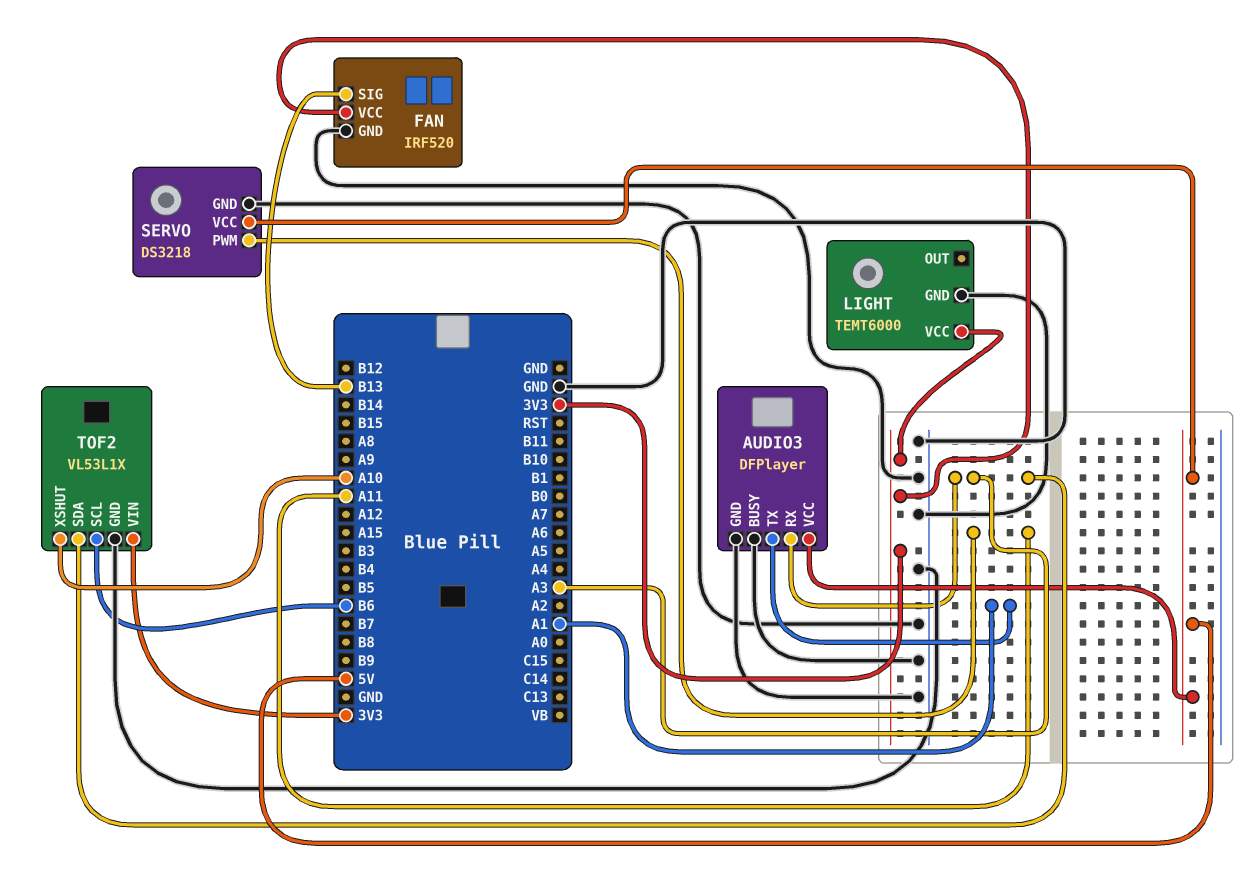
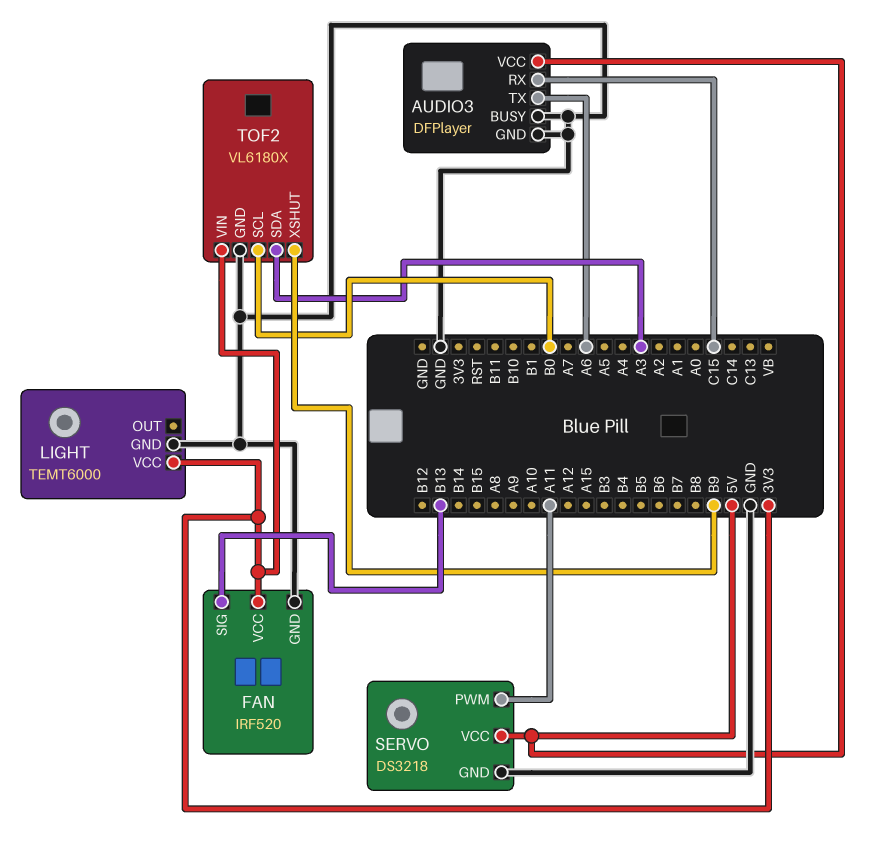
AUDIO3 pin RX: A3 -> C15
AUDIO3 pin TX: A1 -> A6
TOF2: VL53L1X -> VL6180X
TOF2 pin SCL: B6 -> B0
TOF2 pin XSHUT: A10 -> B9

